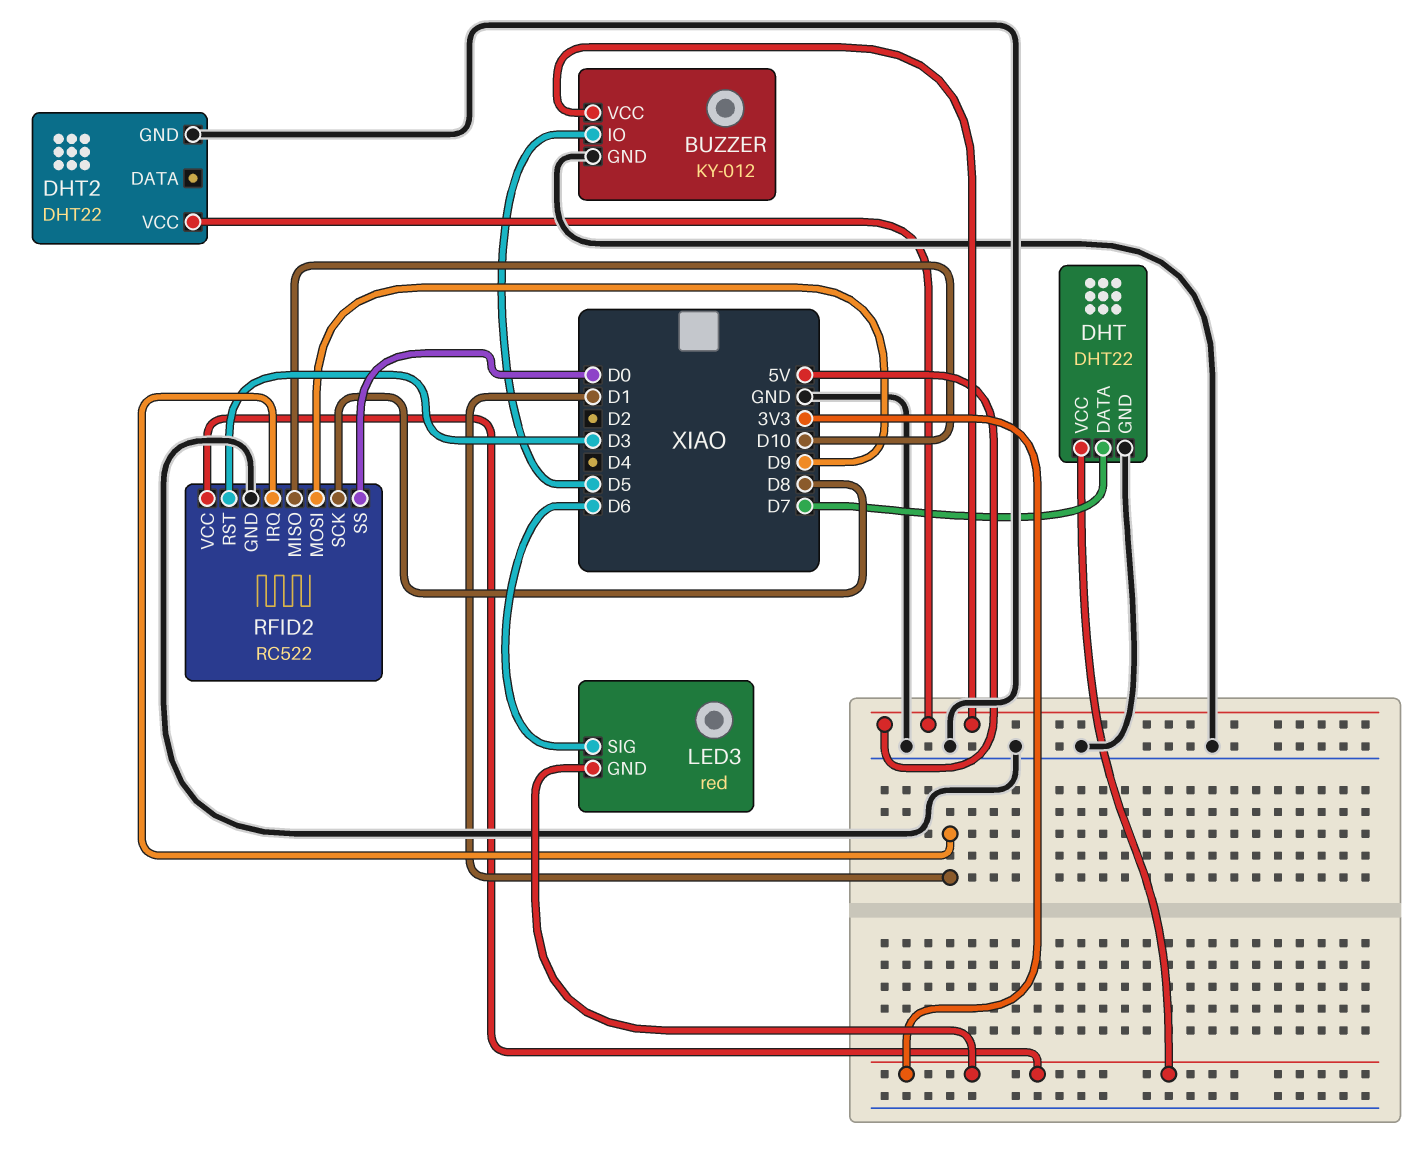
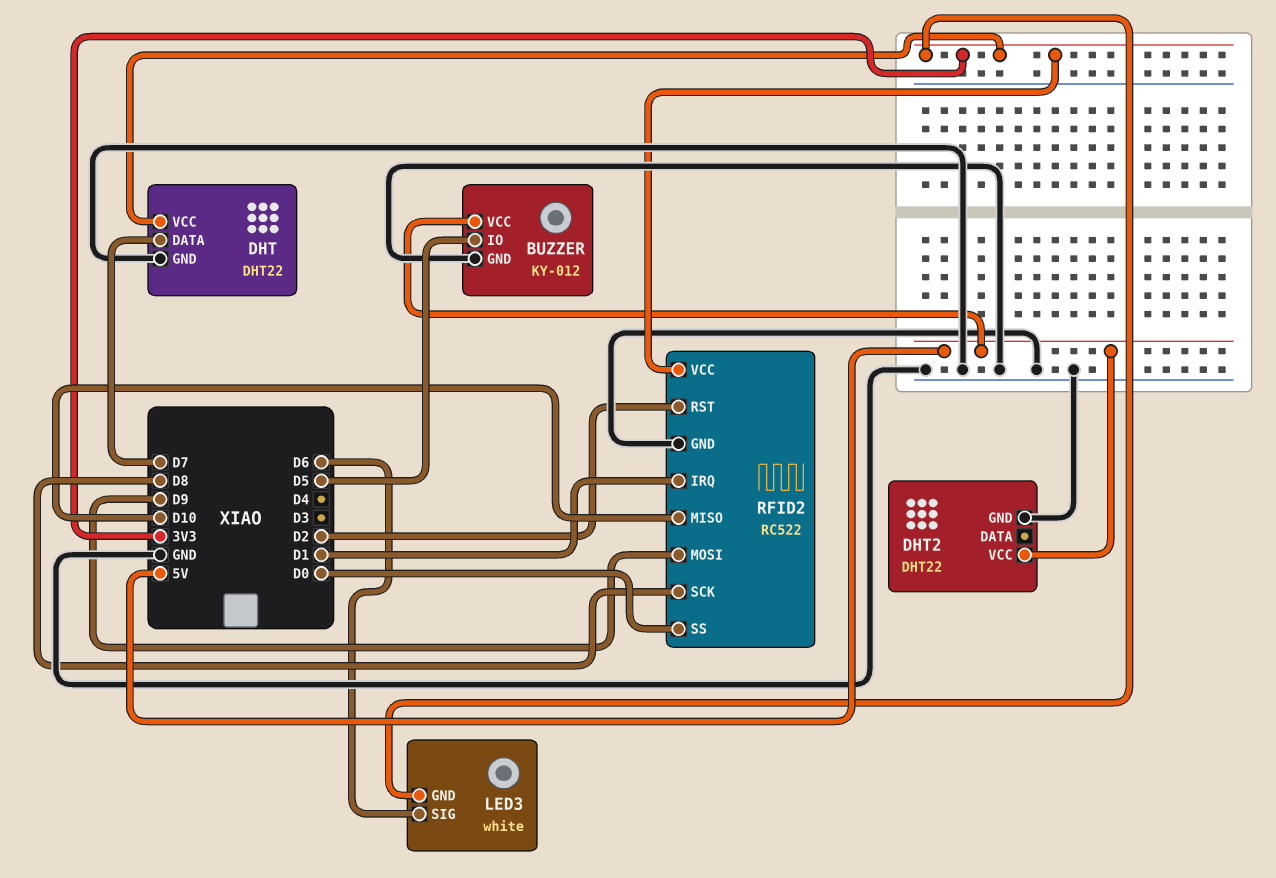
LED3: red -> white
RFID2 pin RST: D3 -> D2

